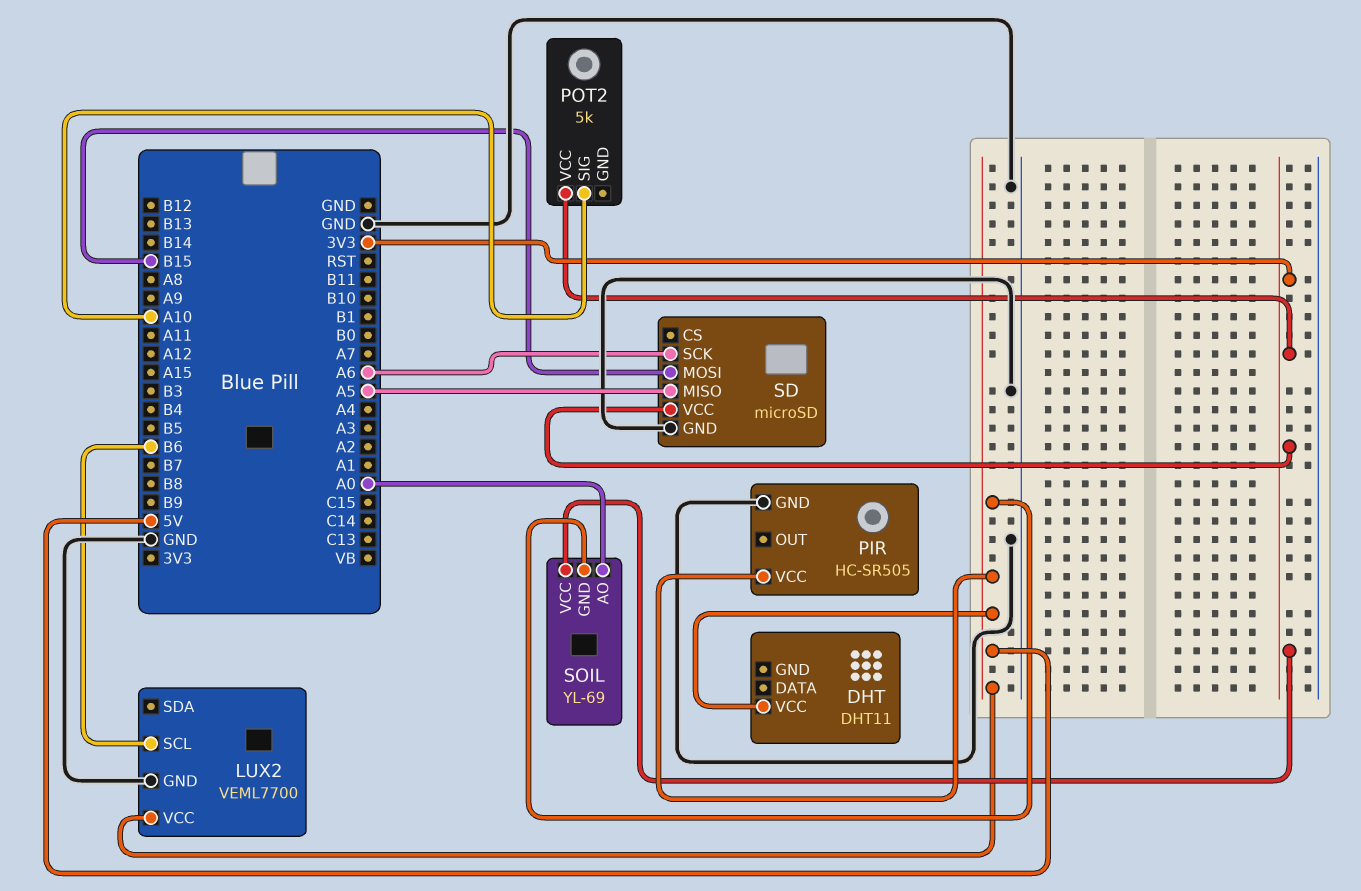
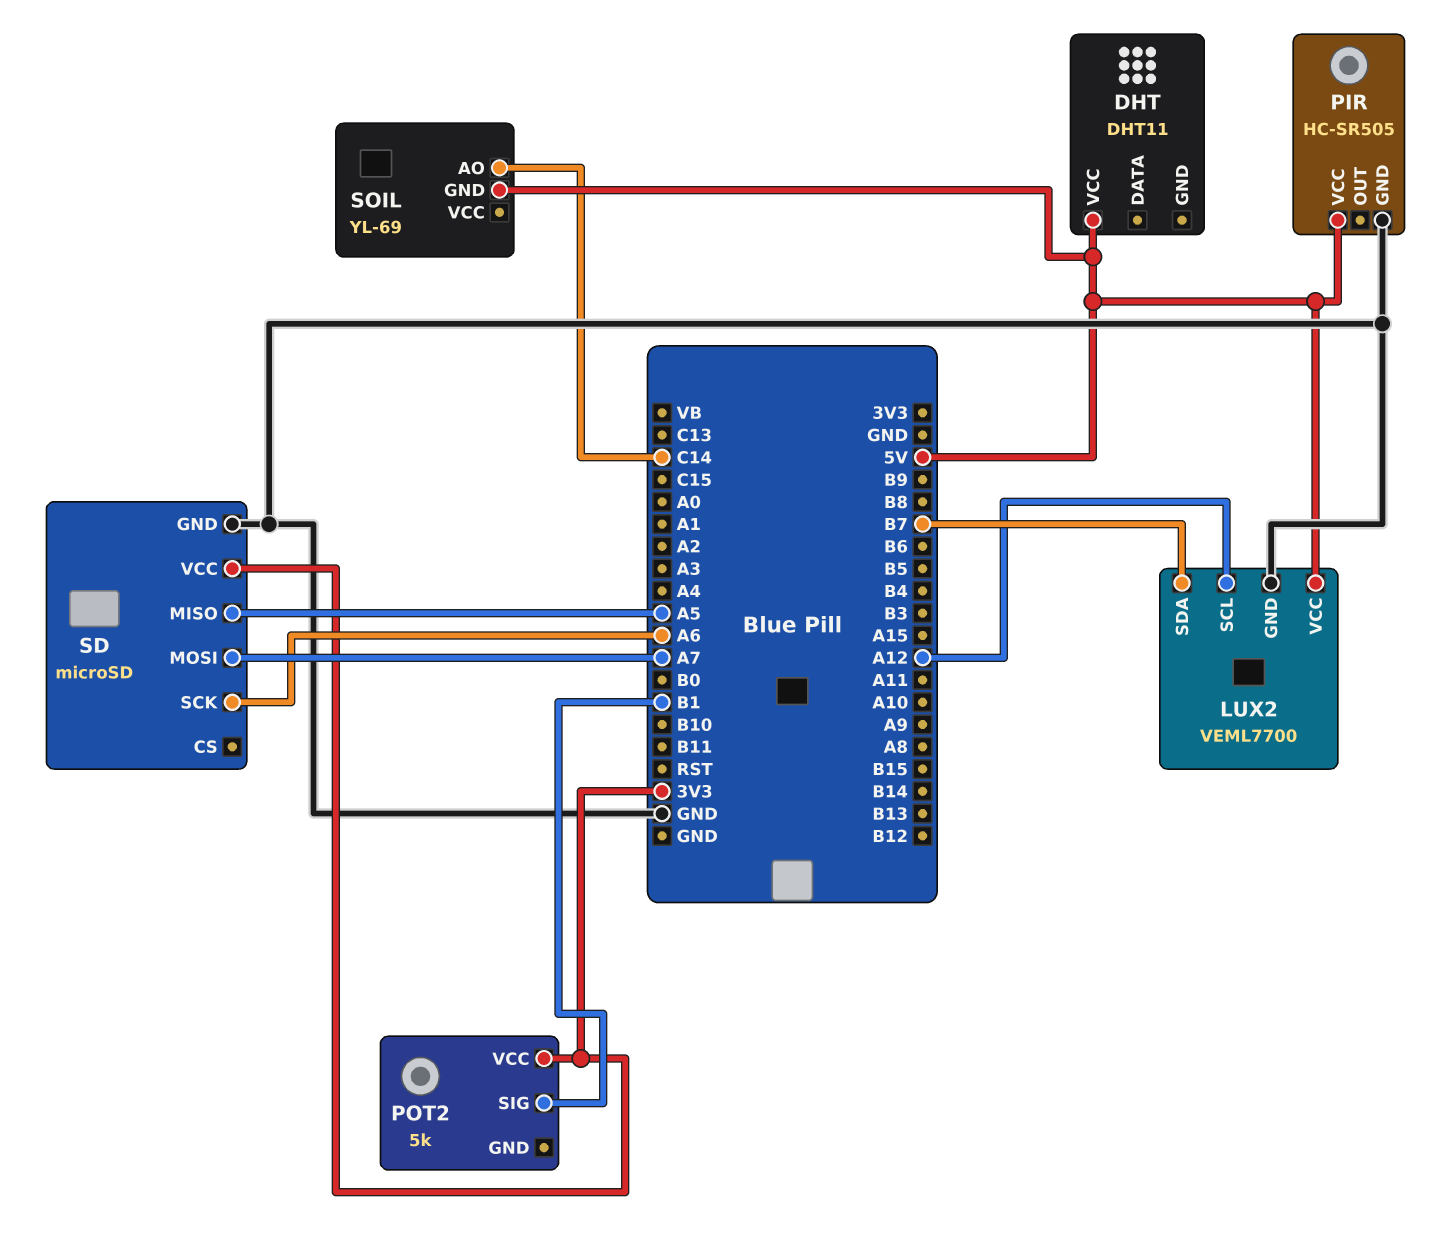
LUX2 pin SCL: B6 -> A12
LUX2 pin SDA: none -> B7
POT2 pin SIG: A10 -> B1
SD pin MOSI: B15 -> A7
SOIL pin AO: A0 -> C14
SOIL pin VCC: 3V3 -> none

